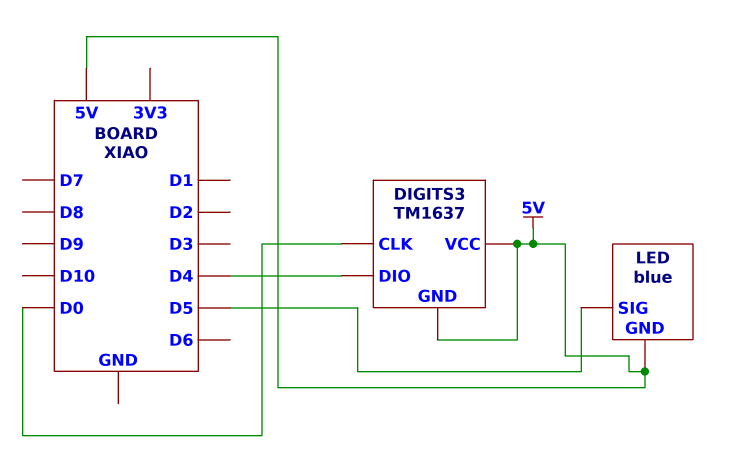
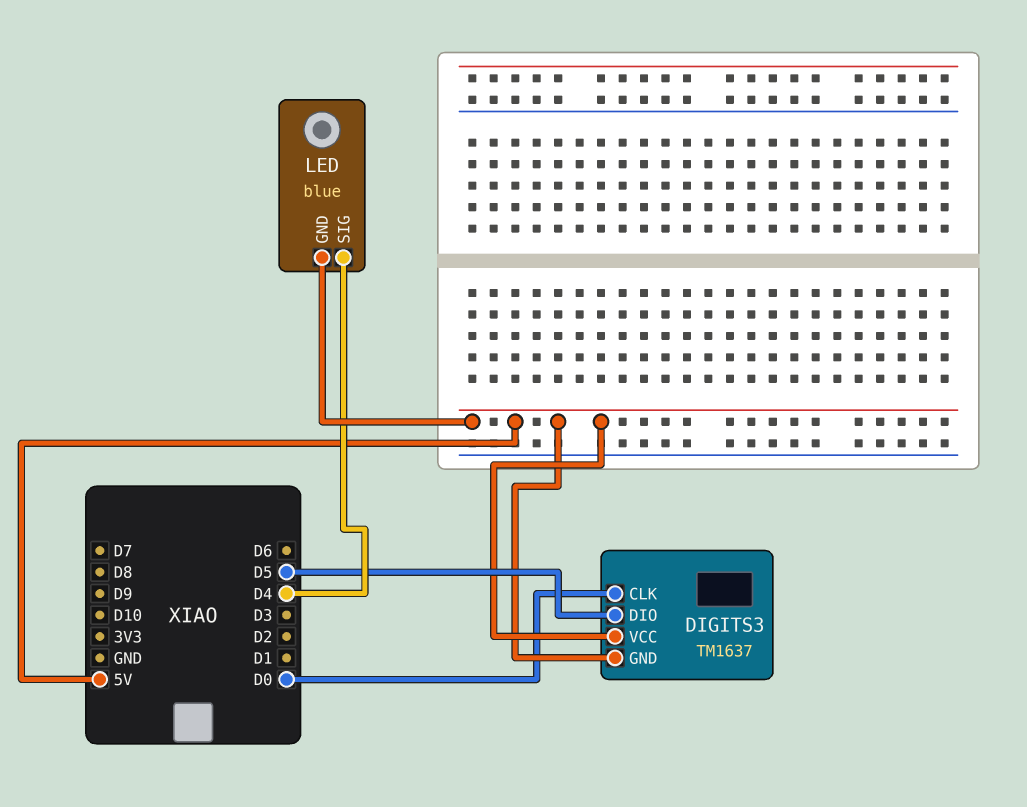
DIGITS3 pin DIO: D4 -> D5
LED pin SIG: D5 -> D4

